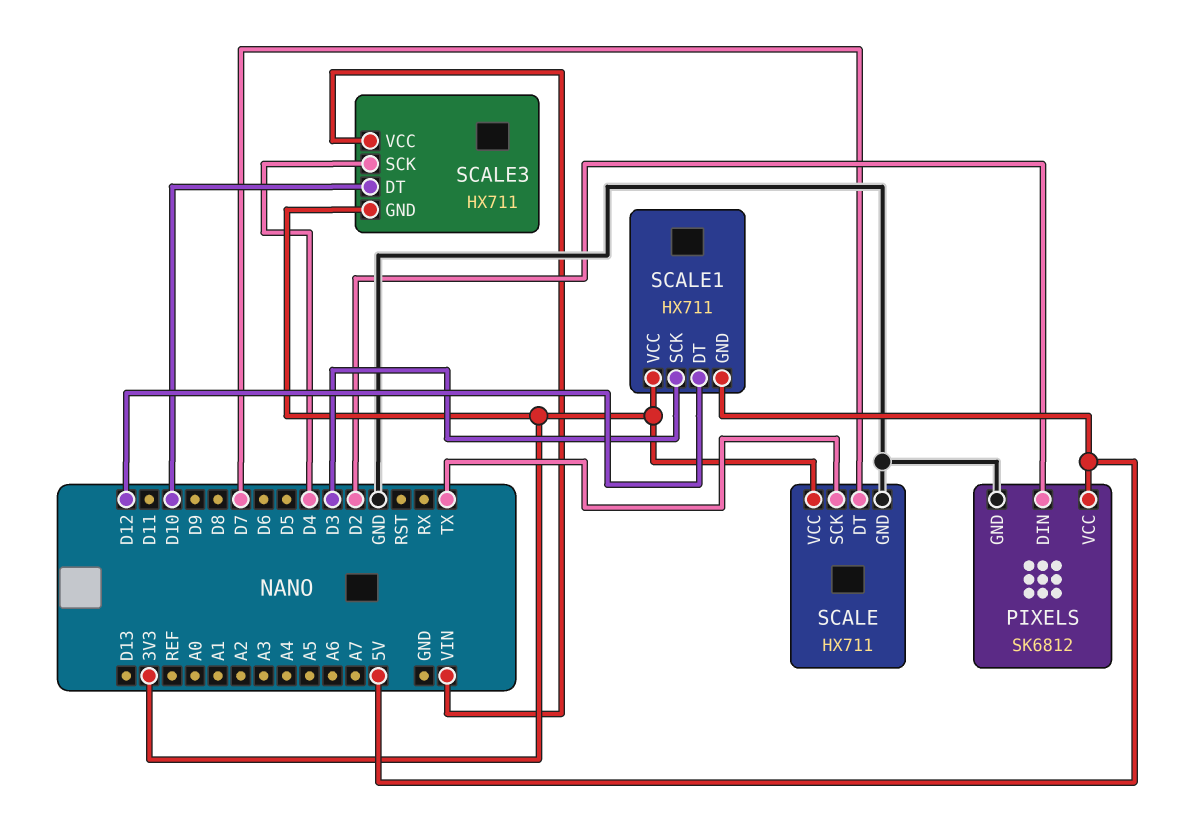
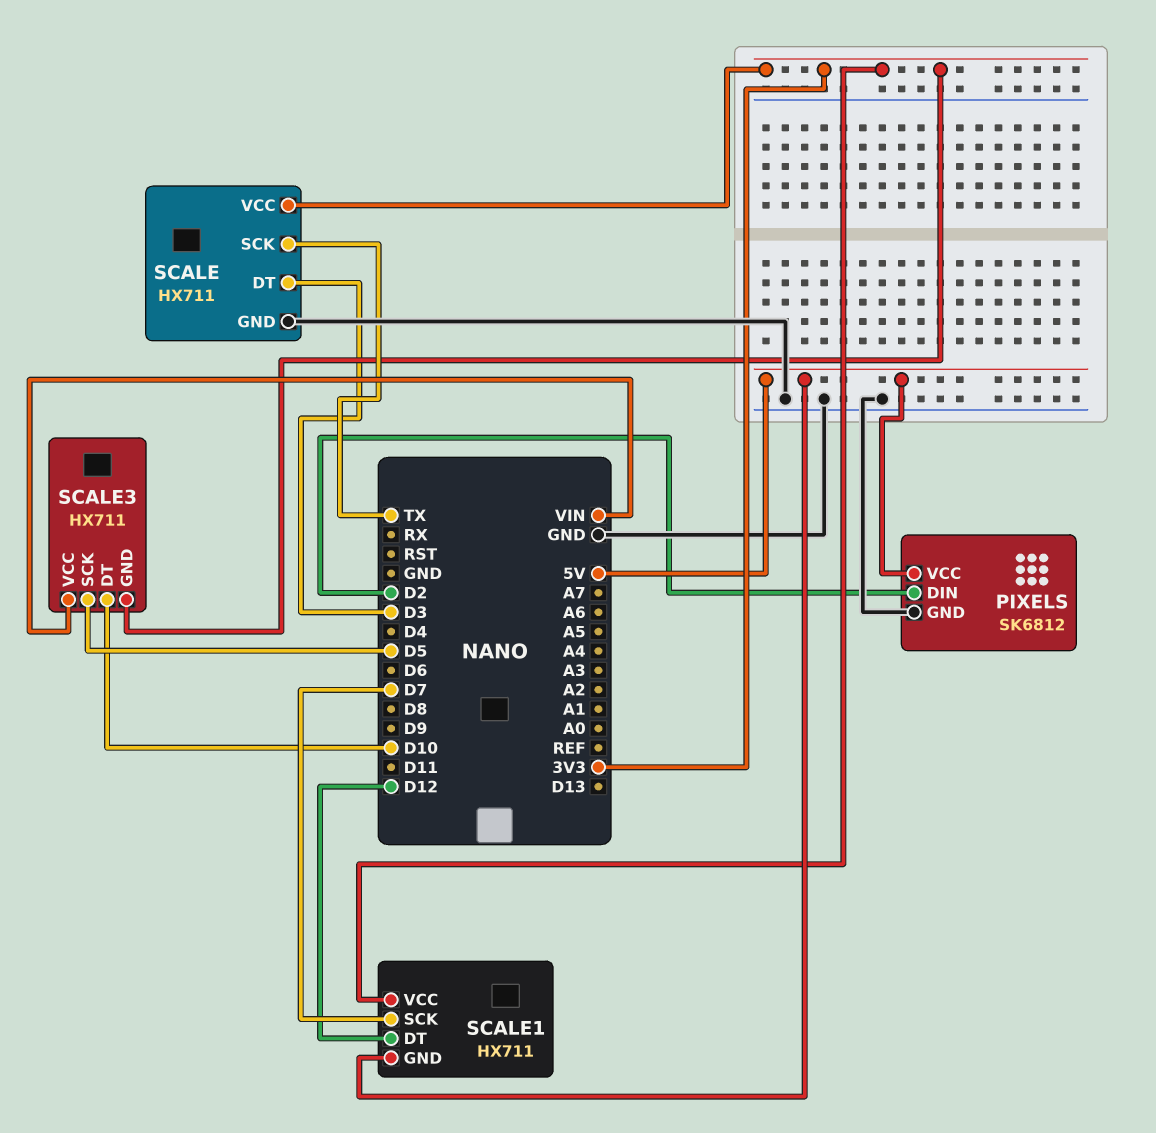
SCALE pin DT: D7 -> D3
SCALE1 pin SCK: D3 -> D7
SCALE3 pin SCK: D4 -> D5

